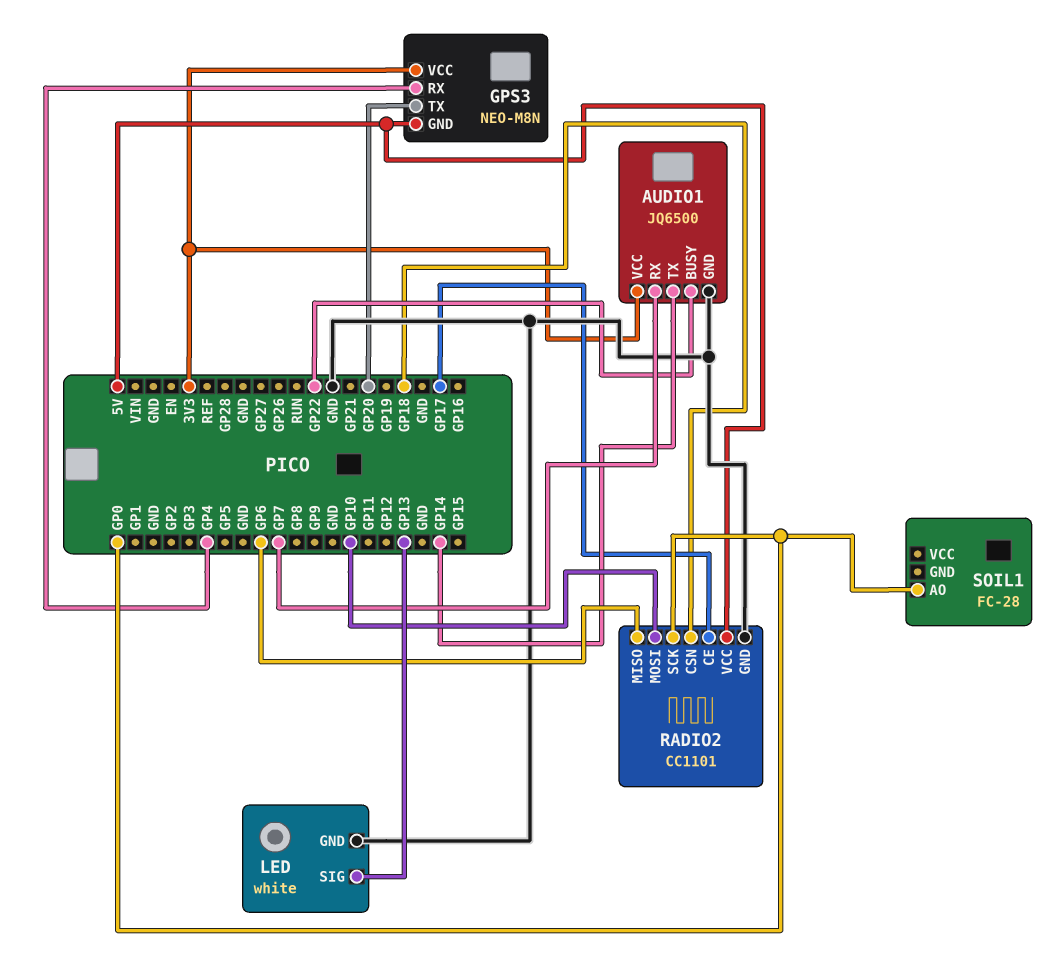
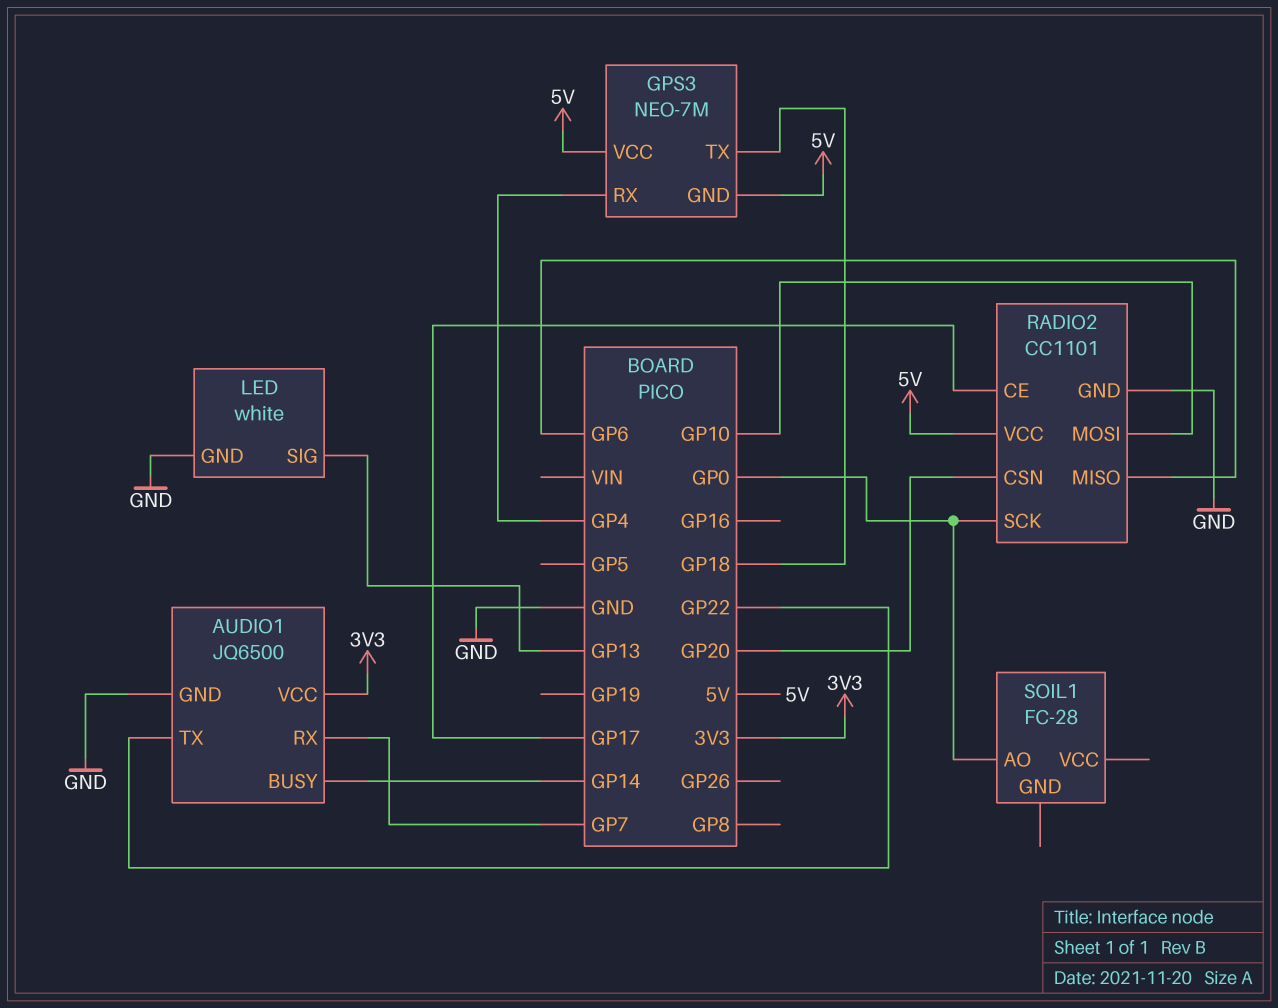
AUDIO1 pin BUSY: GP22 -> GP14
AUDIO1 pin TX: GP14 -> GP22
GPS3: NEO-M8N -> NEO-7M
GPS3 pin TX: GP20 -> GP18
GPS3 pin VCC: 3V3 -> 5V
RADIO2 pin CSN: GP18 -> GP20

